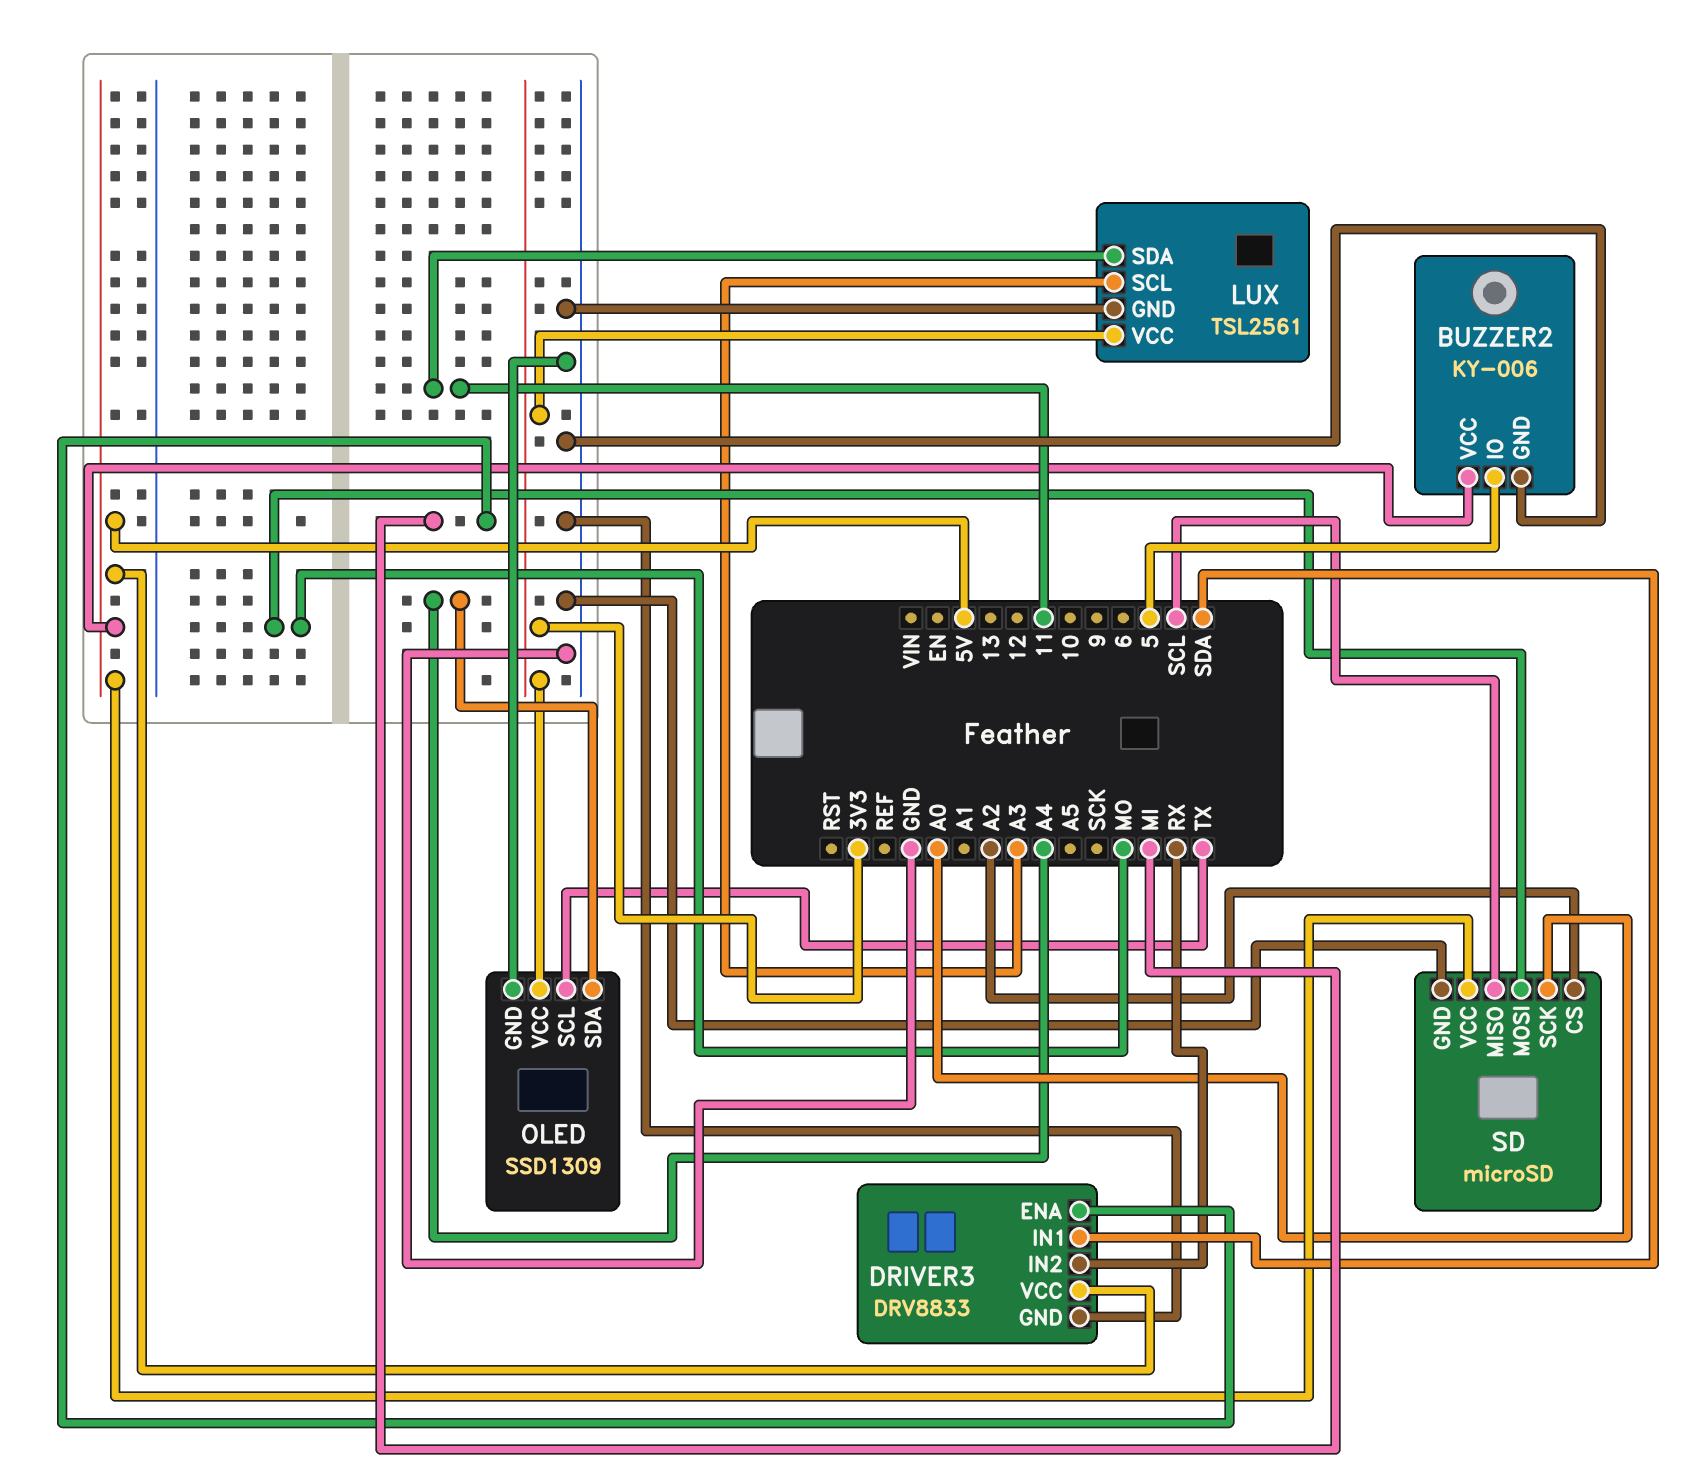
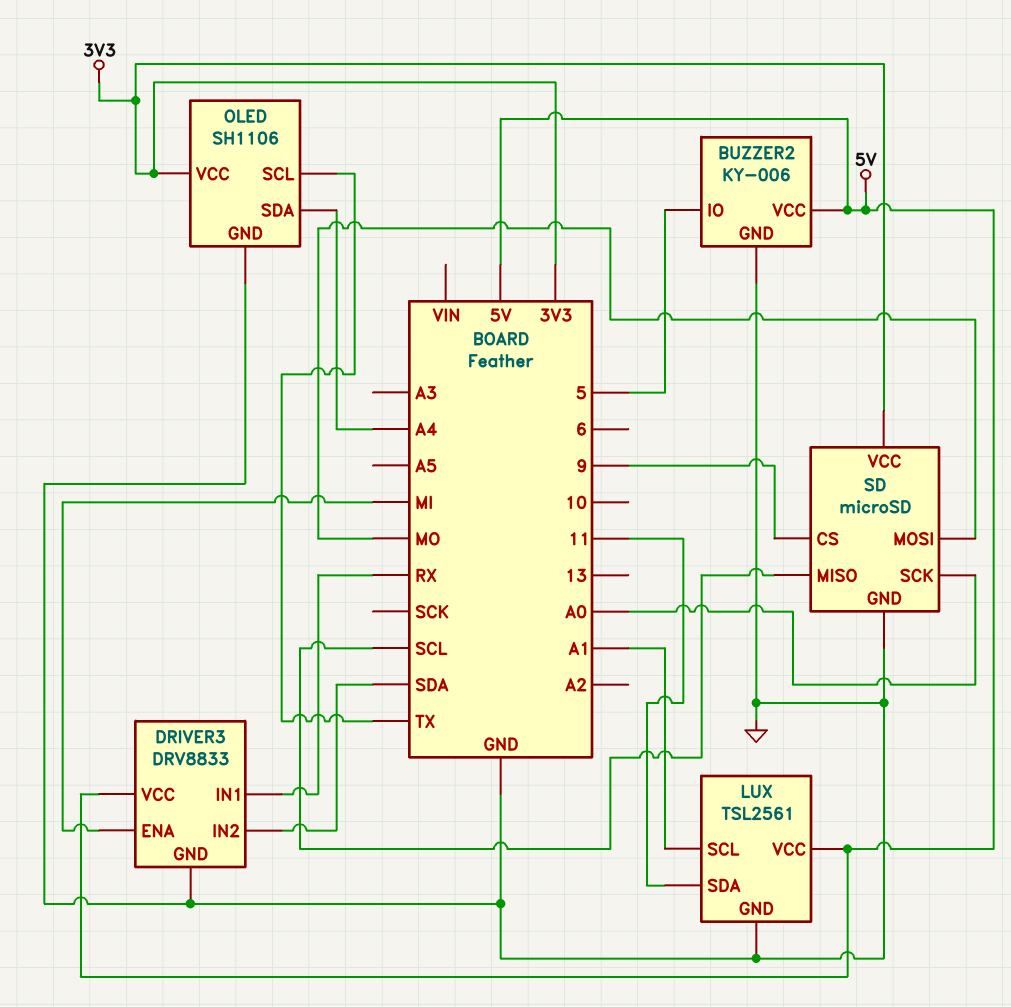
DRIVER3 pin IN1: SDA -> RX
DRIVER3 pin IN2: RX -> SDA
LUX pin SCL: A3 -> A1
LUX pin VCC: 3V3 -> 5V
OLED: SSD1309 -> SH1106
SD pin CS: A2 -> 9
SD pin VCC: 5V -> 3V3

